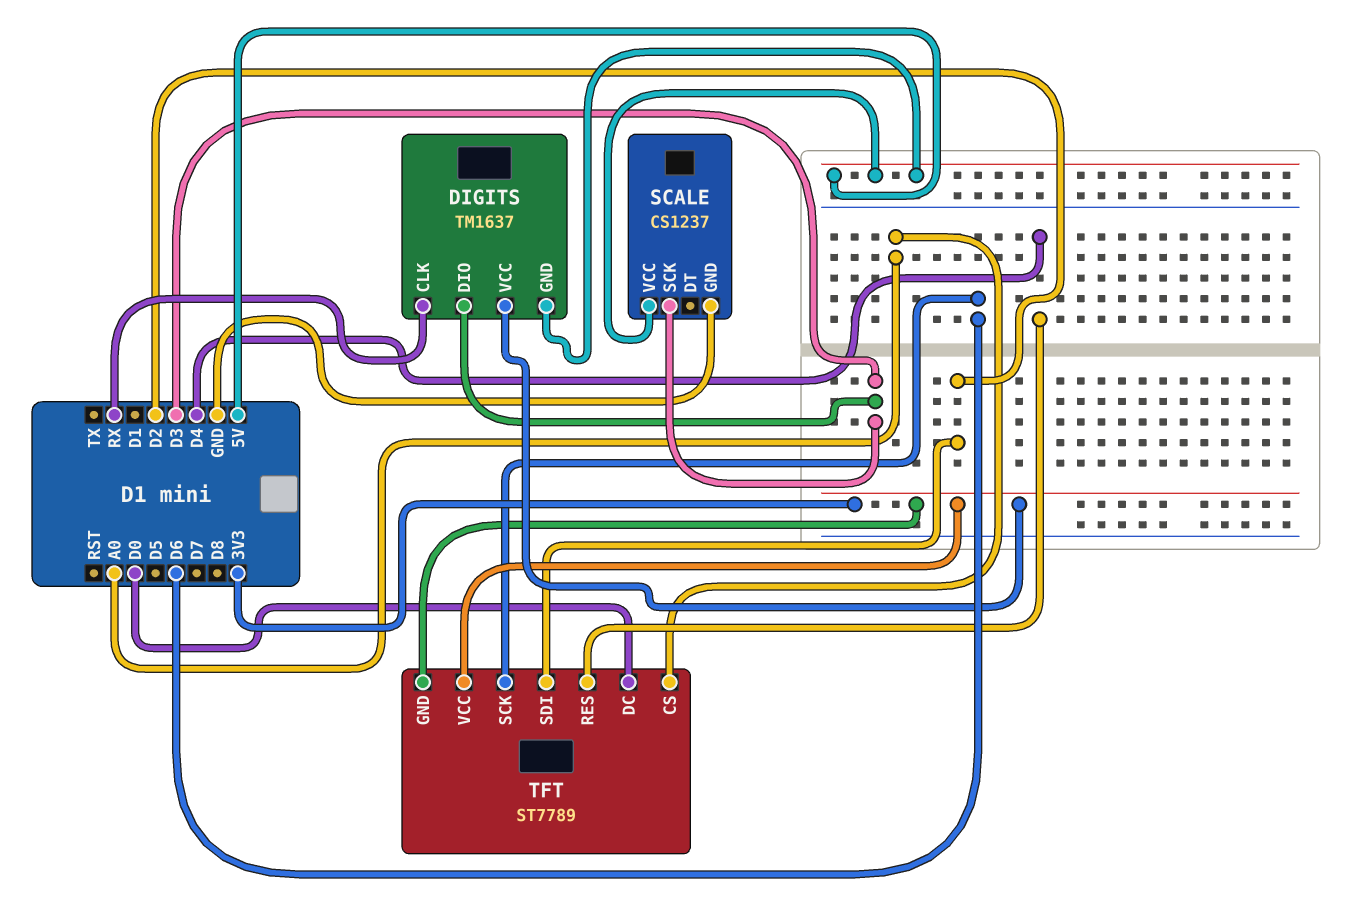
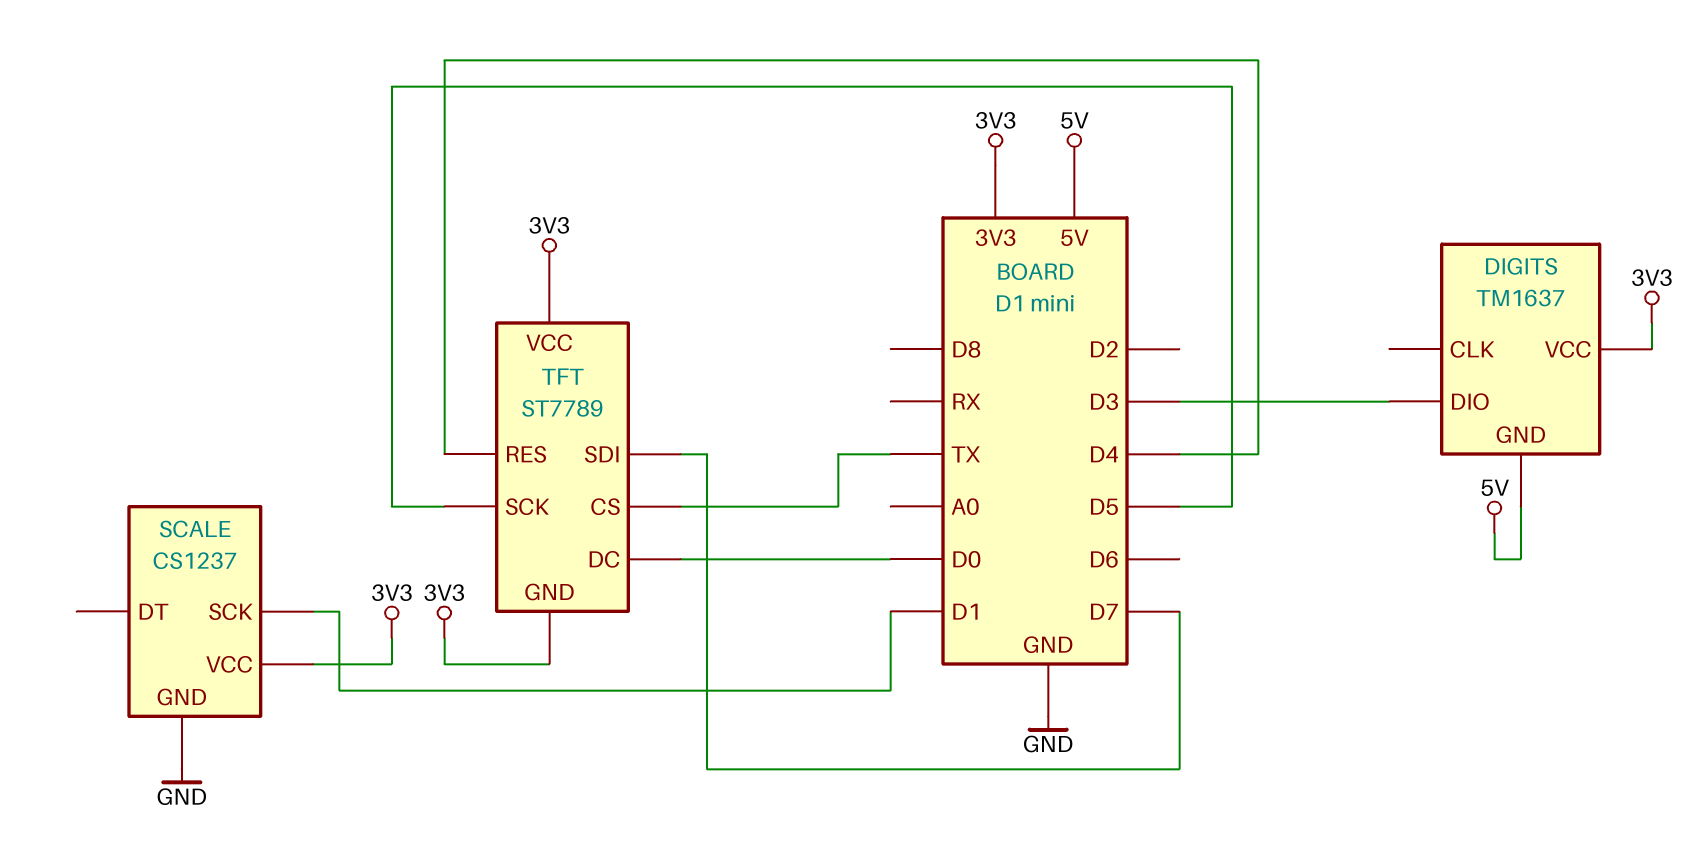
DIGITS pin CLK: RX -> none
SCALE pin SCK: D3 -> D1
SCALE pin VCC: 5V -> 3V3
TFT pin CS: A0 -> TX
TFT pin SCK: D6 -> D5
TFT pin SDI: D2 -> D7

